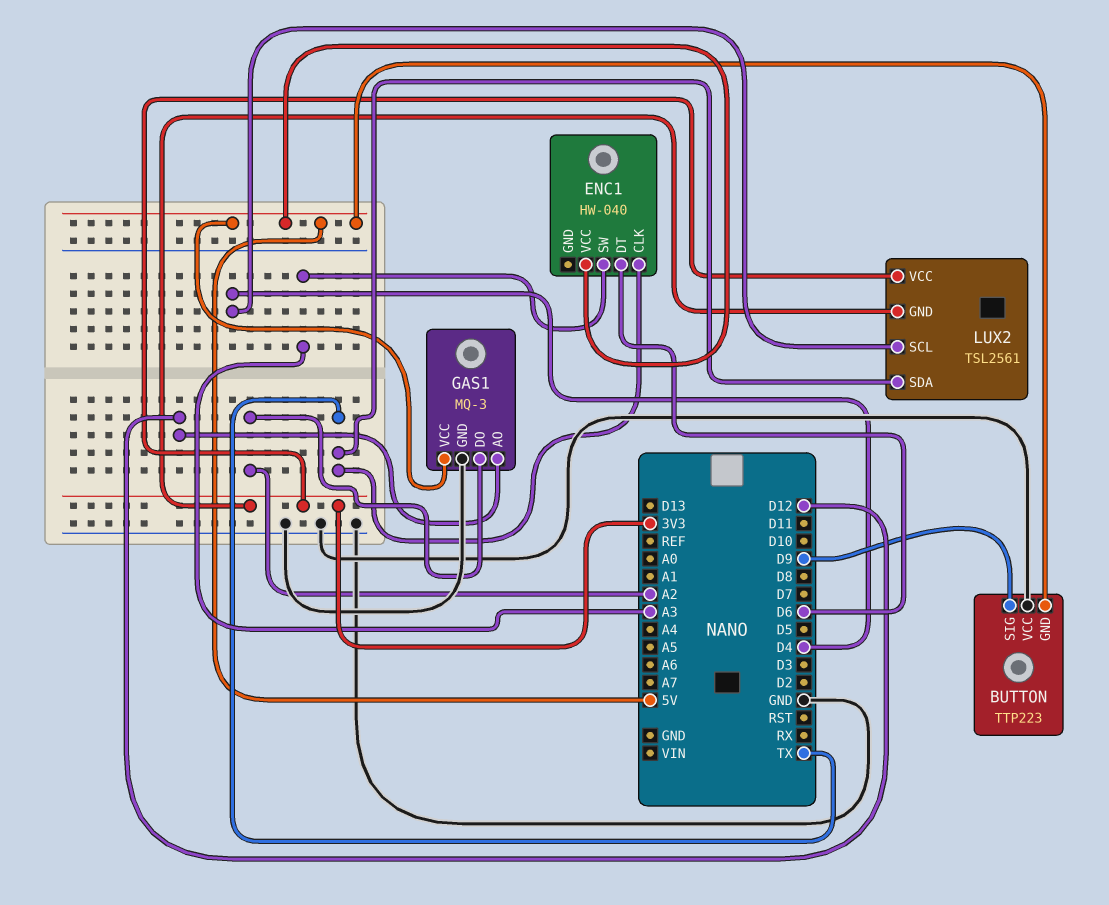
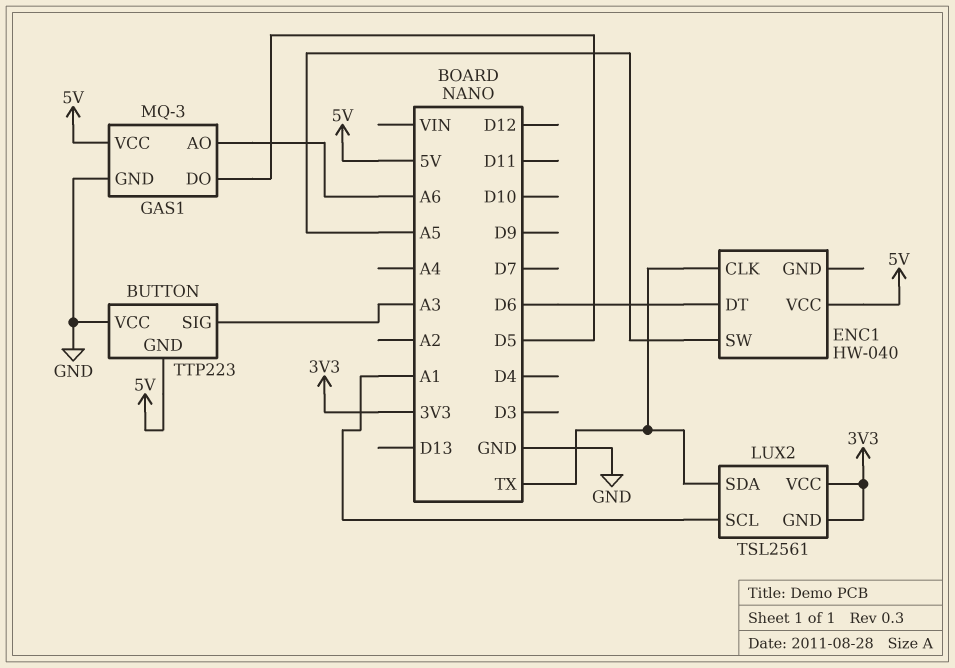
BUTTON pin SIG: D9 -> A3
ENC1 pin SW: A3 -> A5
GAS1 pin AO: D12 -> A6
GAS1 pin DO: A2 -> D5
LUX2 pin SCL: D4 -> A1

